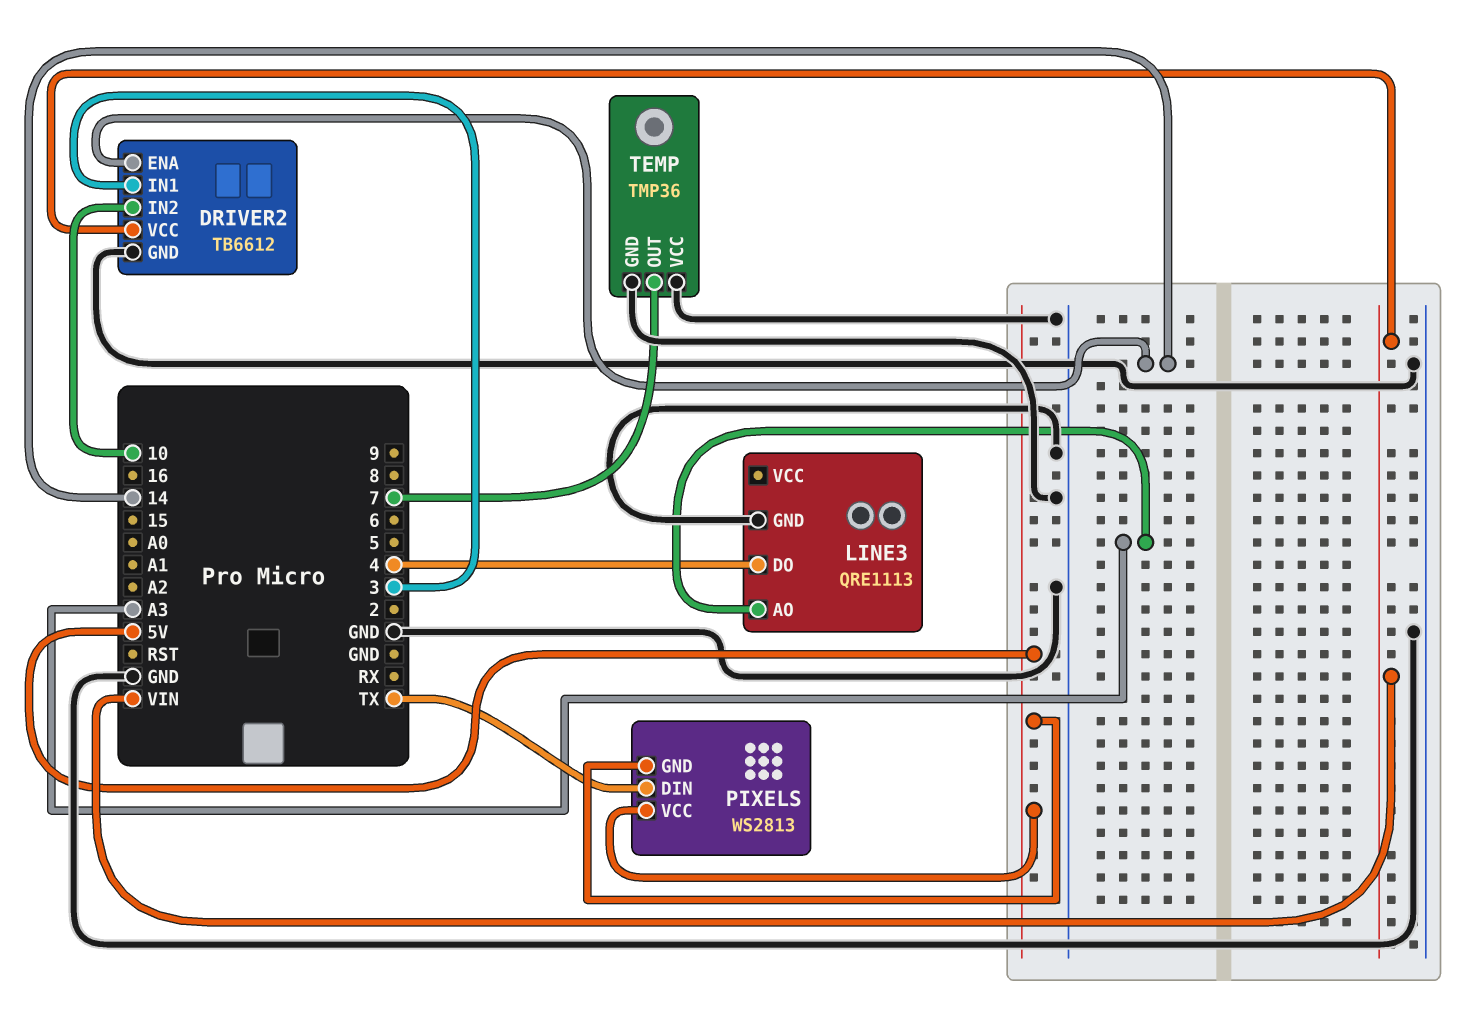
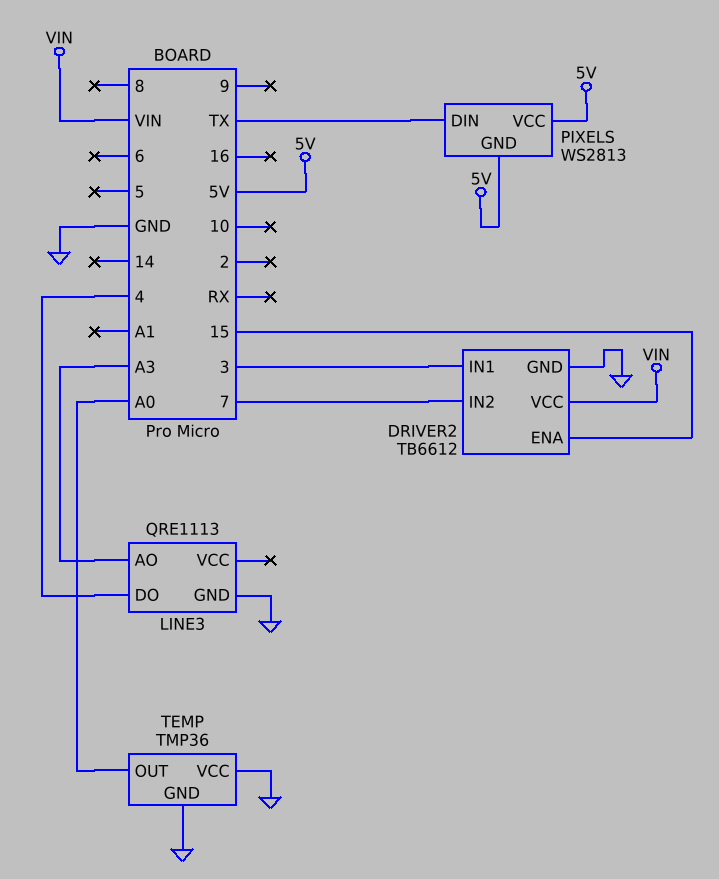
DRIVER2 pin ENA: 14 -> 15
DRIVER2 pin IN2: 10 -> 7
TEMP pin OUT: 7 -> A0

